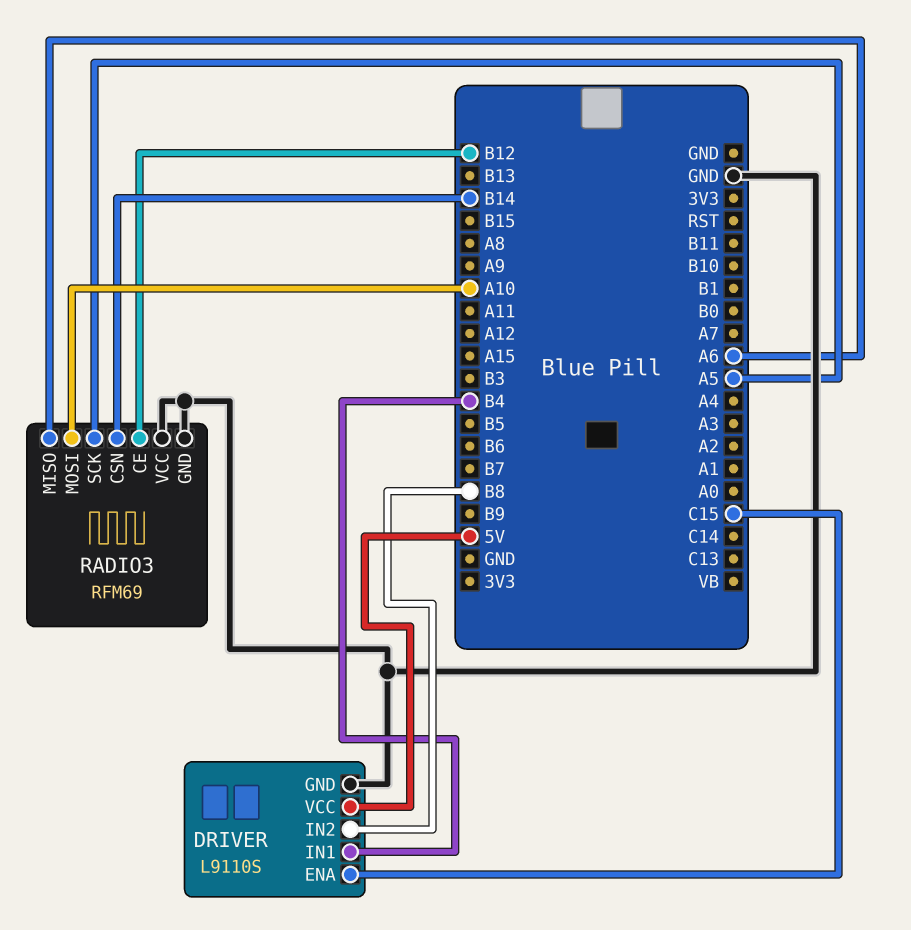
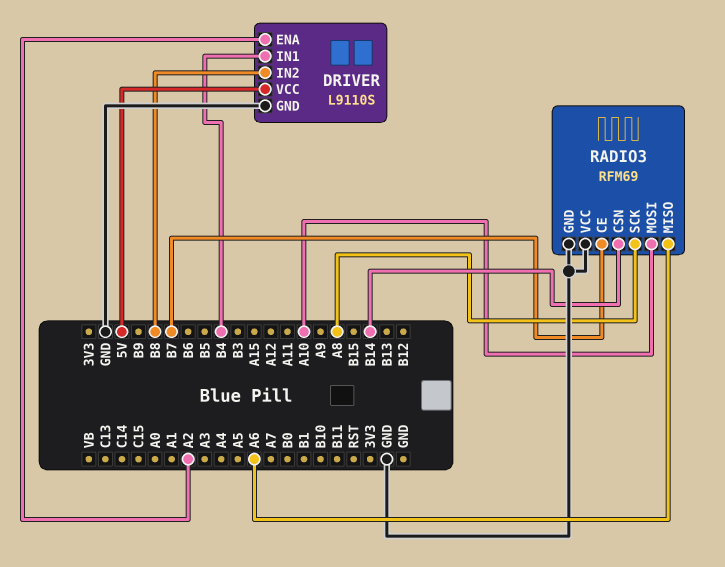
DRIVER pin ENA: C15 -> A2
RADIO3 pin CE: B12 -> B7
RADIO3 pin SCK: A5 -> A8

